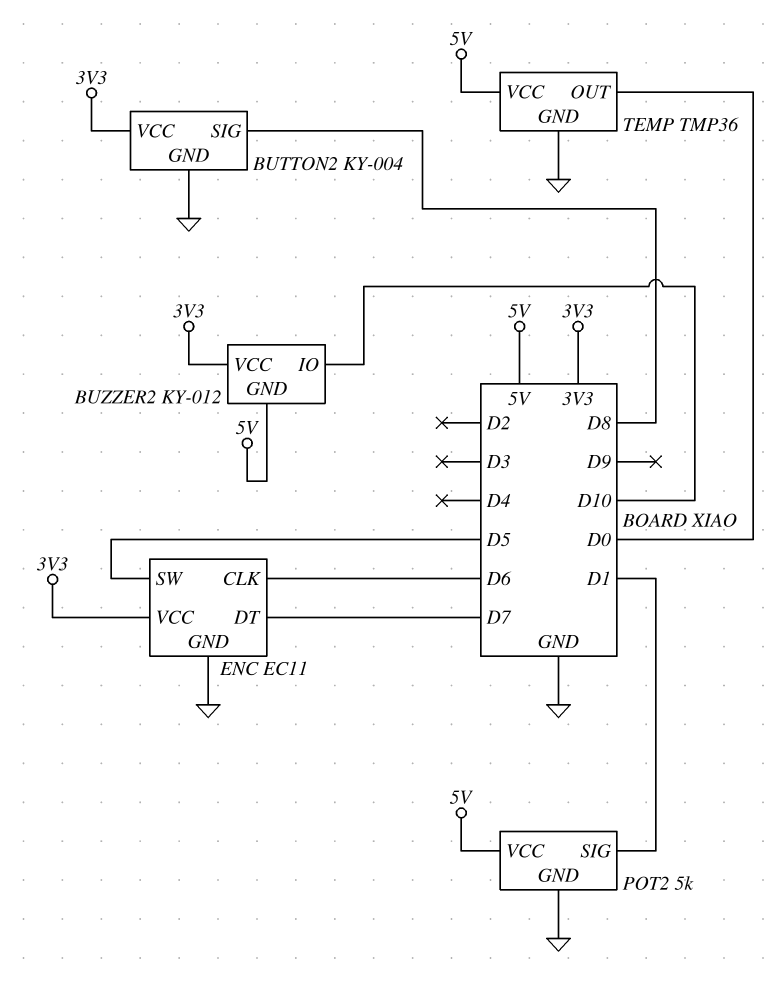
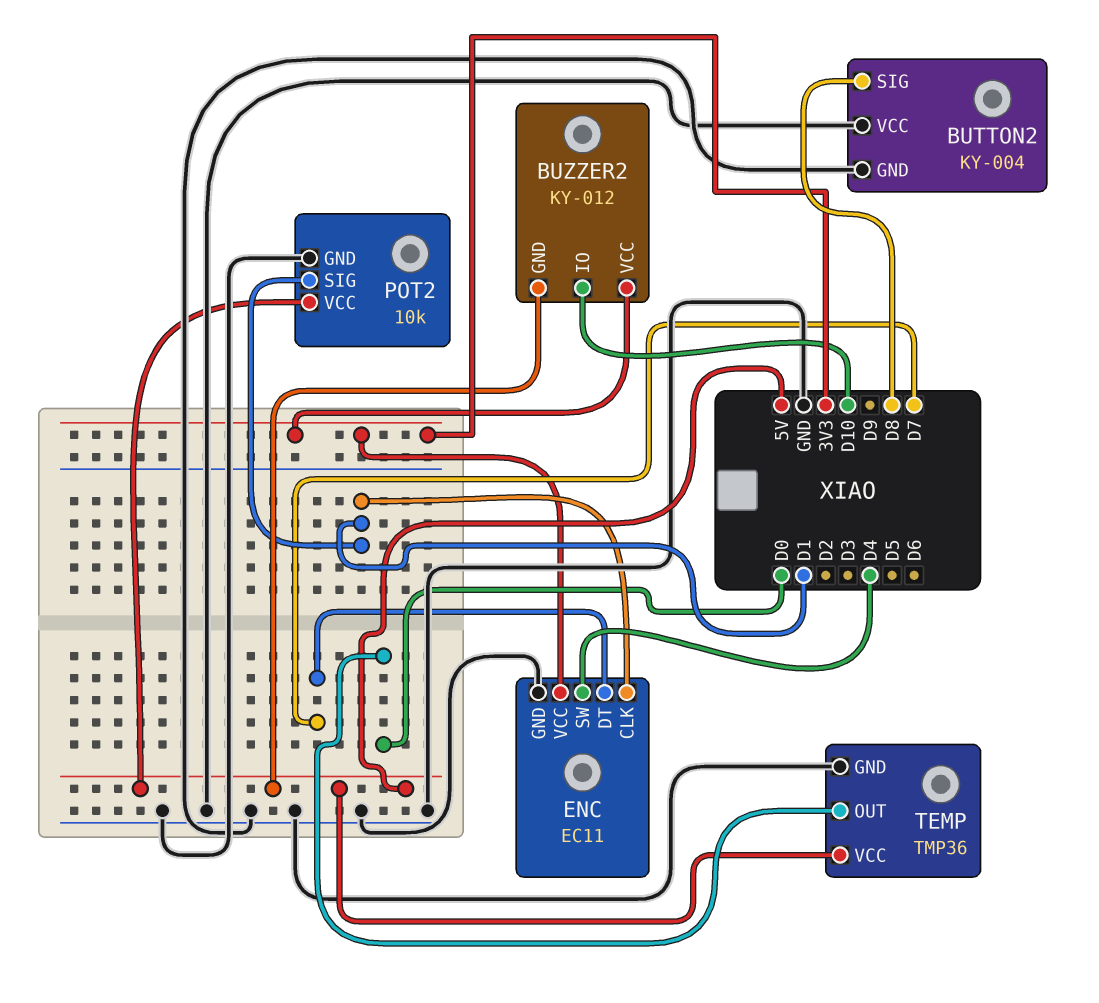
BUTTON2 pin VCC: 3V3 -> GND
ENC pin CLK: D6 -> D1
ENC pin SW: D5 -> D4
POT2: 5k -> 10k

